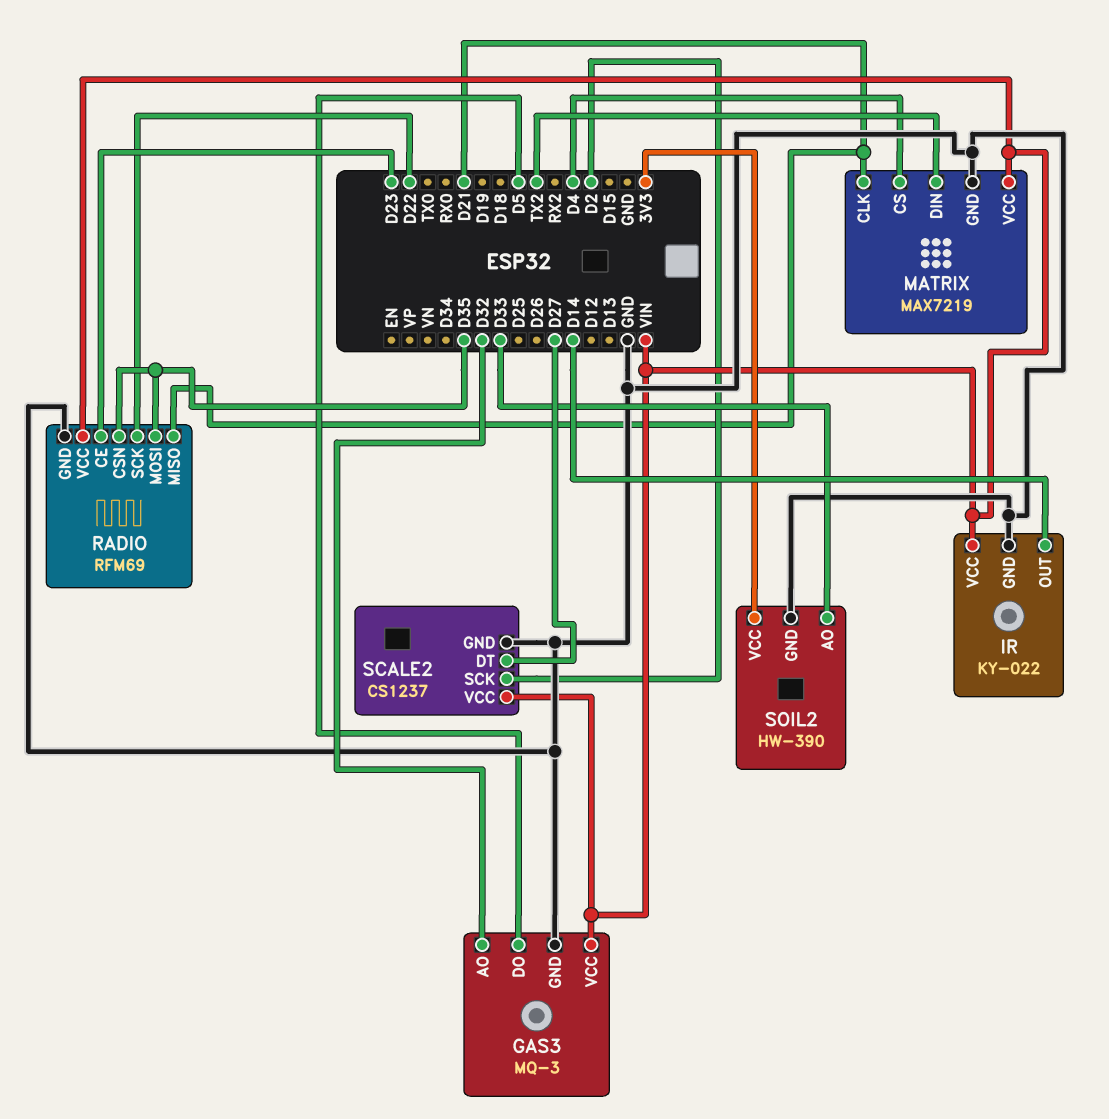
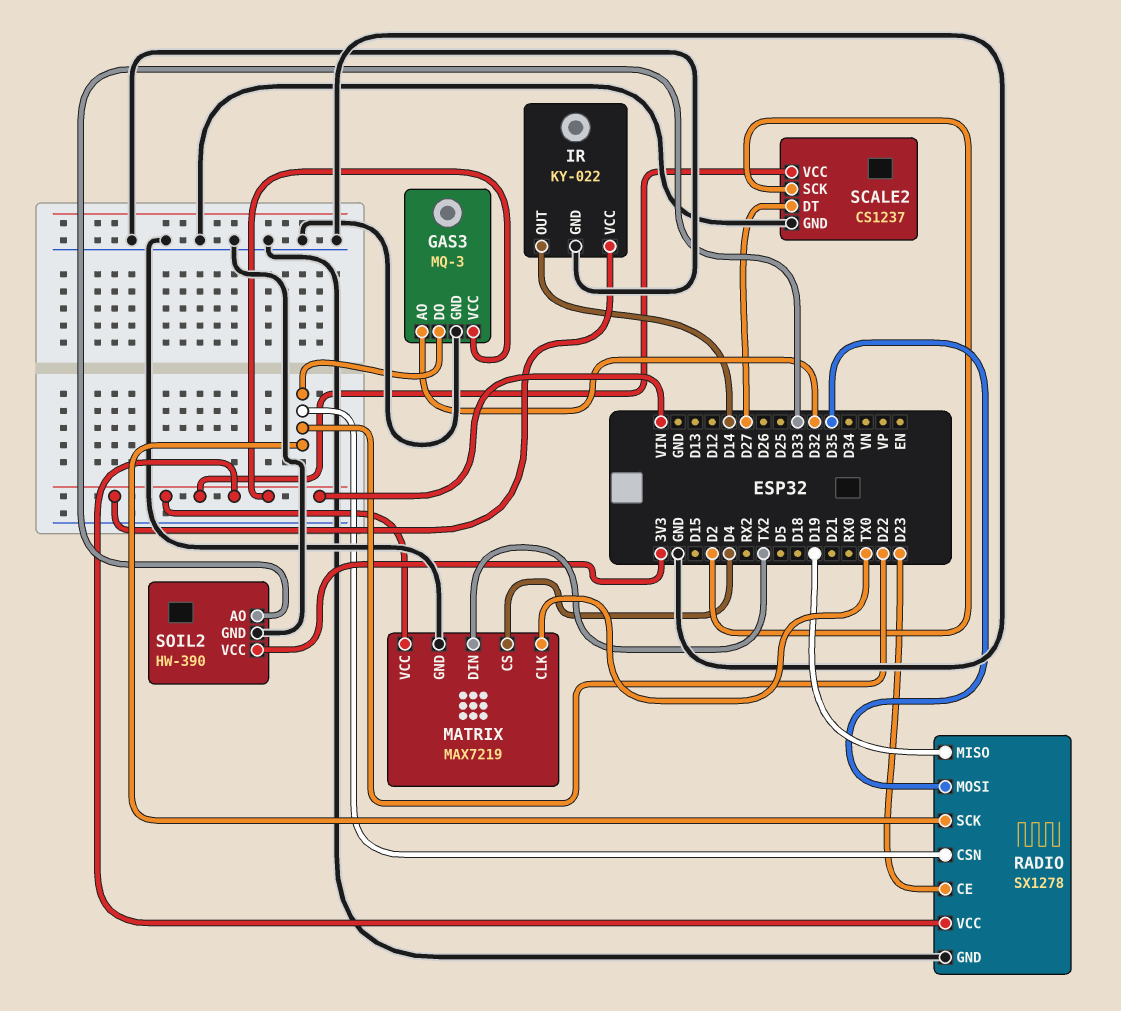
GAS3 pin DO: D5 -> D22
MATRIX pin CLK: D21 -> TX0
RADIO: RFM69 -> SX1278
RADIO pin CSN: D35 -> D22
RADIO pin MISO: D21 -> D19

